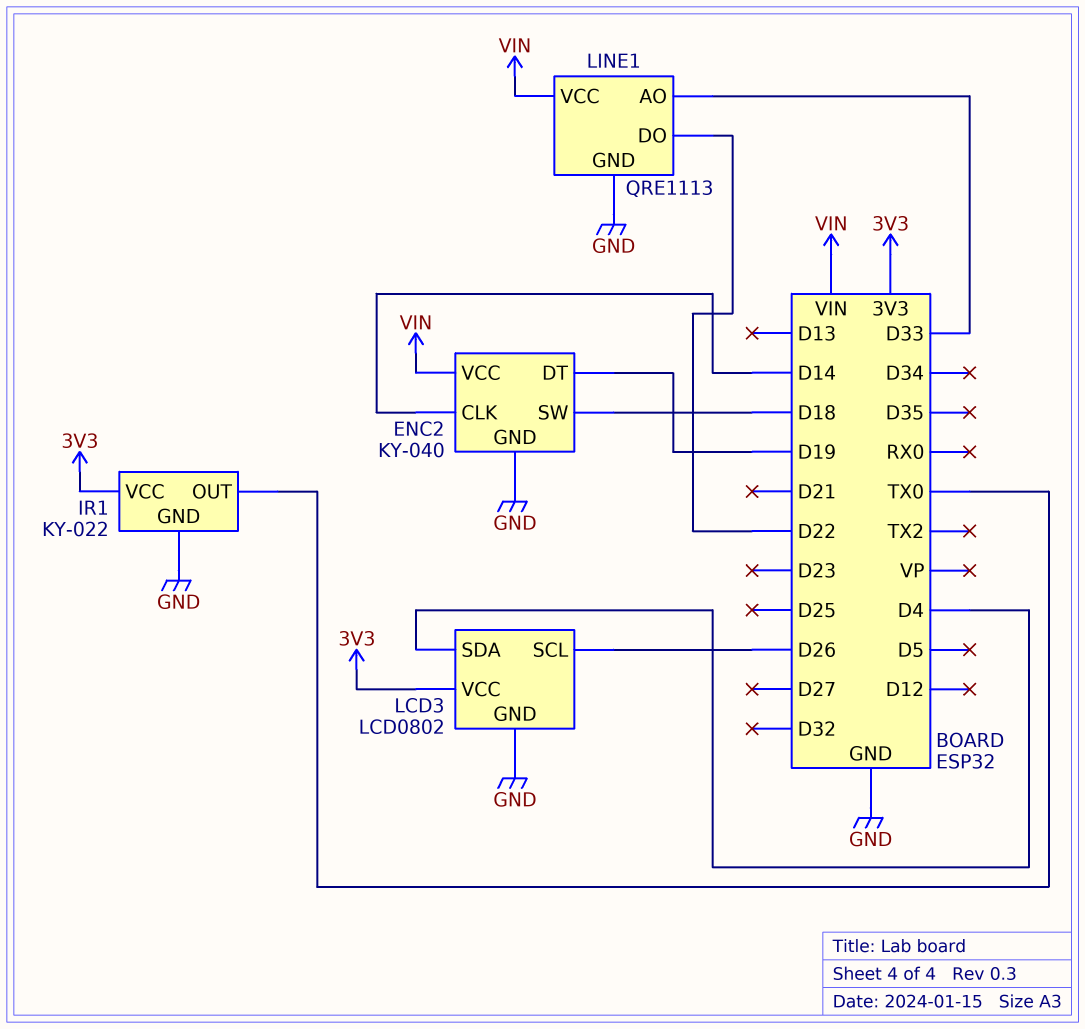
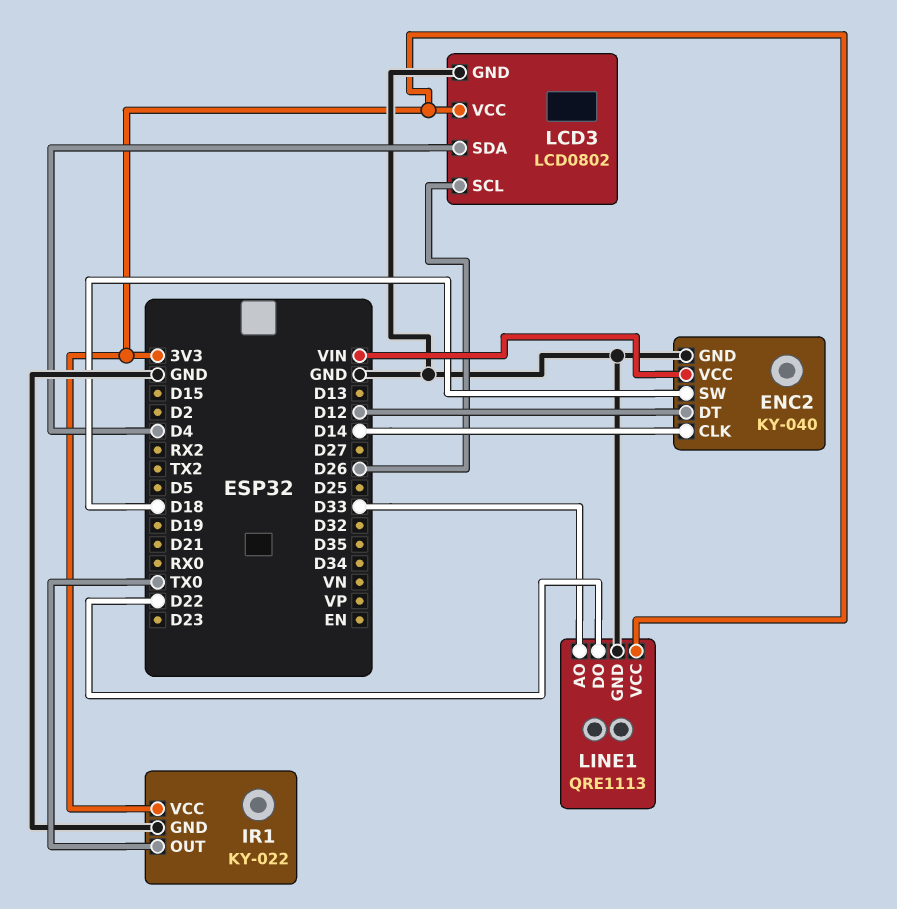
ENC2 pin DT: D19 -> D12
LINE1 pin VCC: VIN -> 3V3

